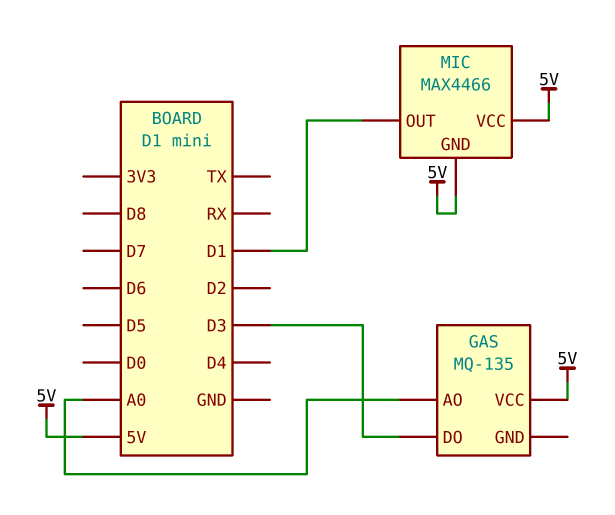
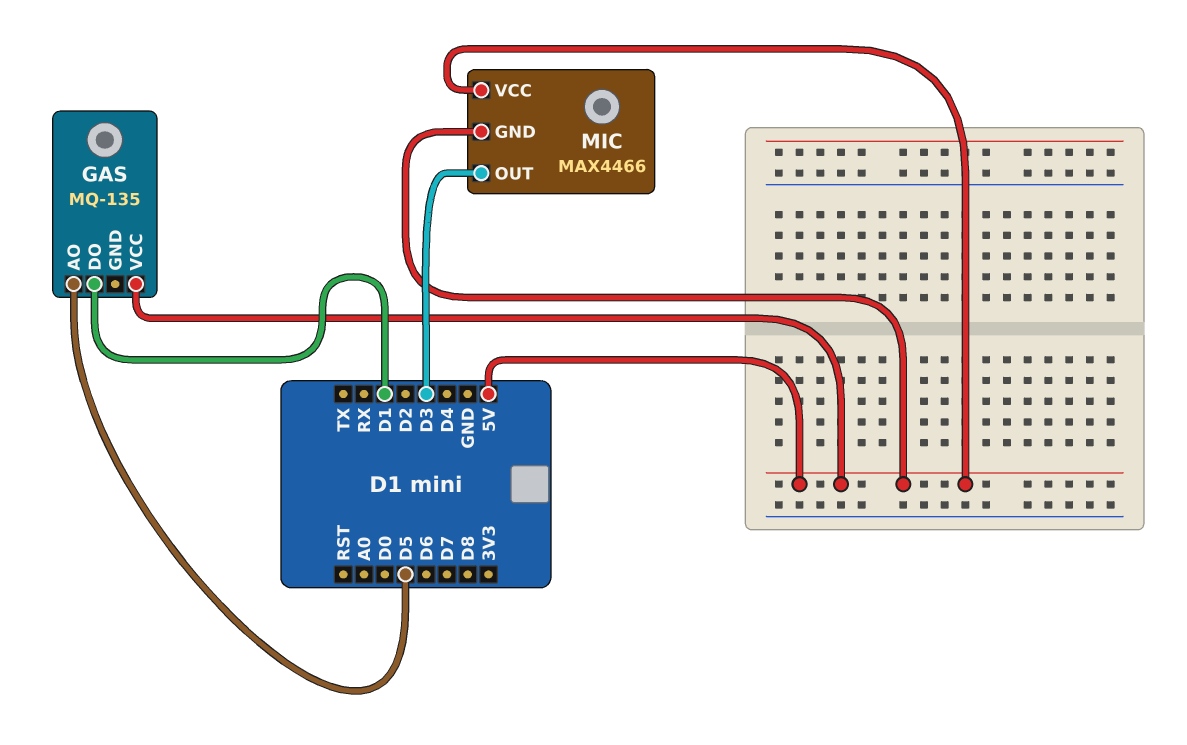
GAS pin AO: A0 -> D5
GAS pin DO: D3 -> D1
MIC pin OUT: D1 -> D3

